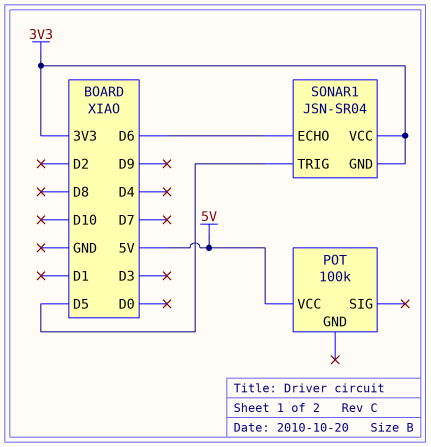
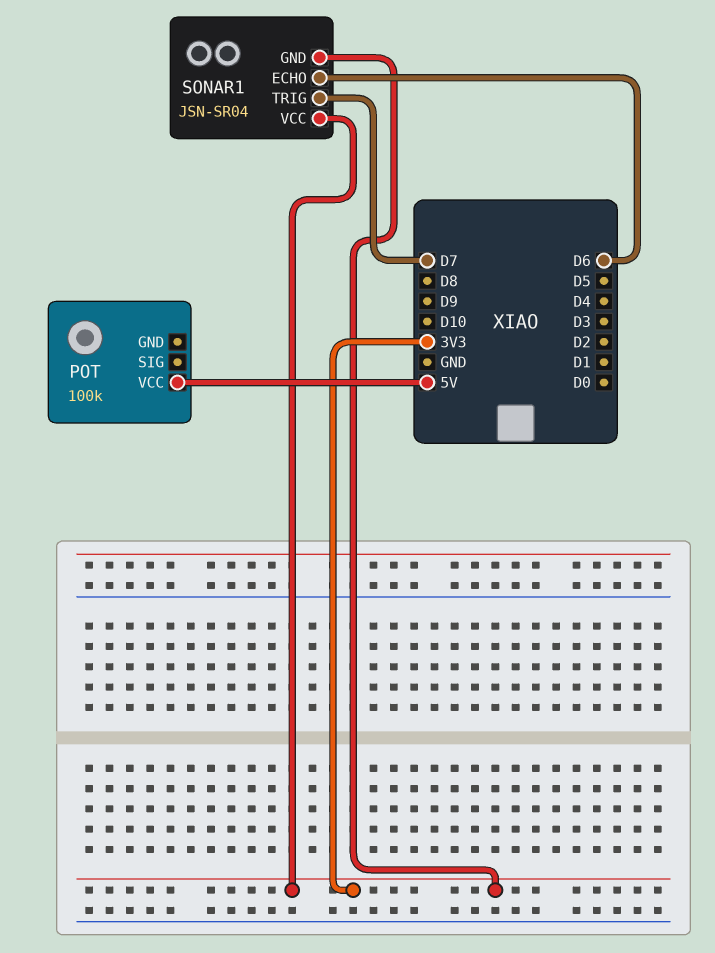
SONAR1 pin TRIG: D5 -> D7

